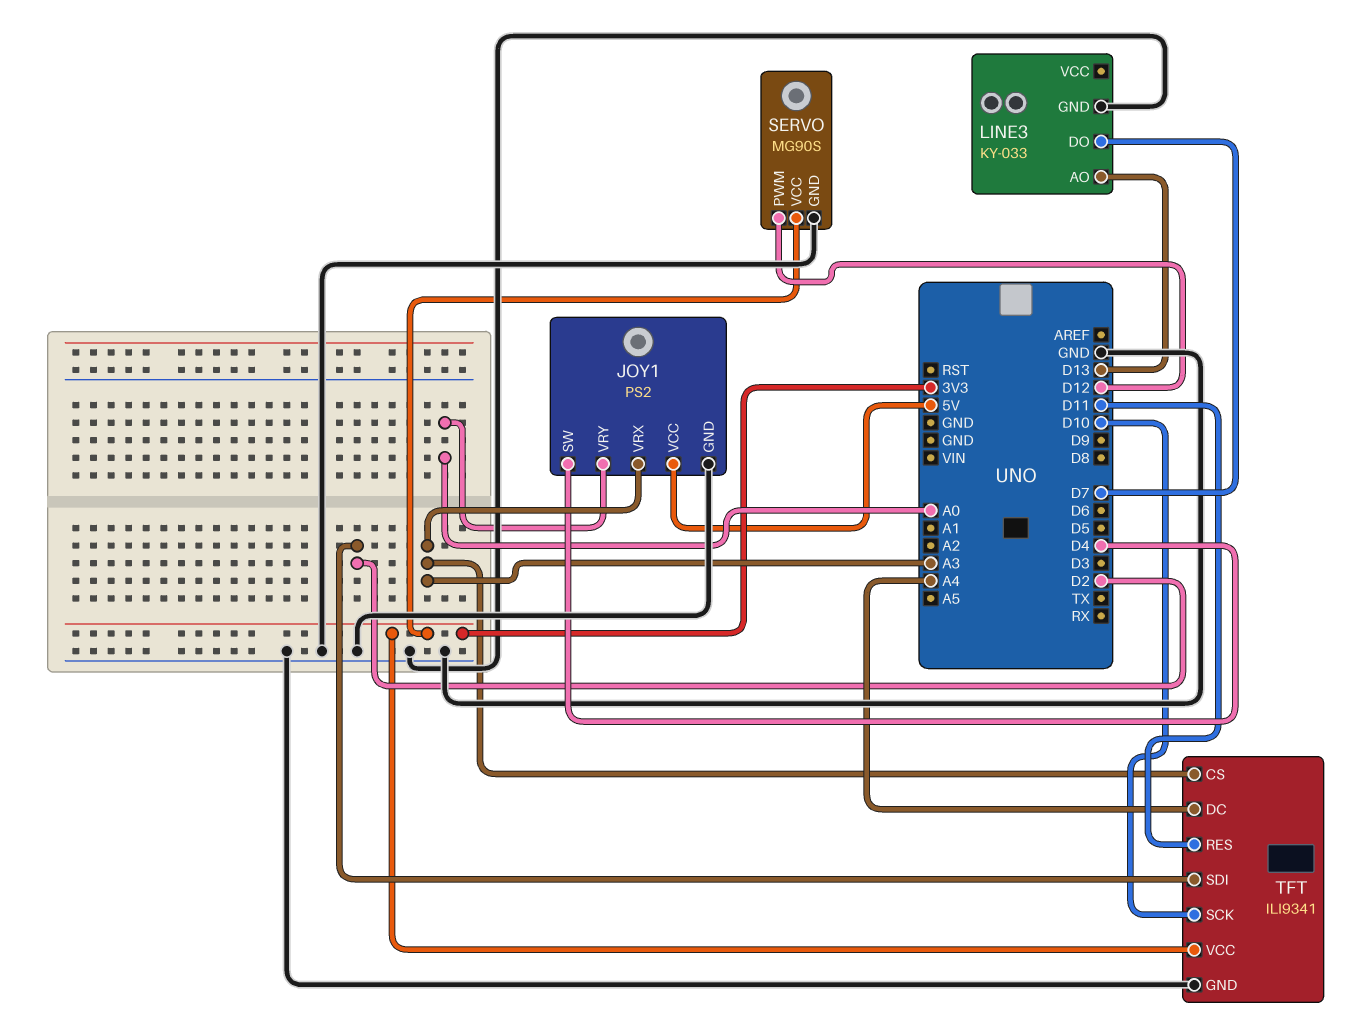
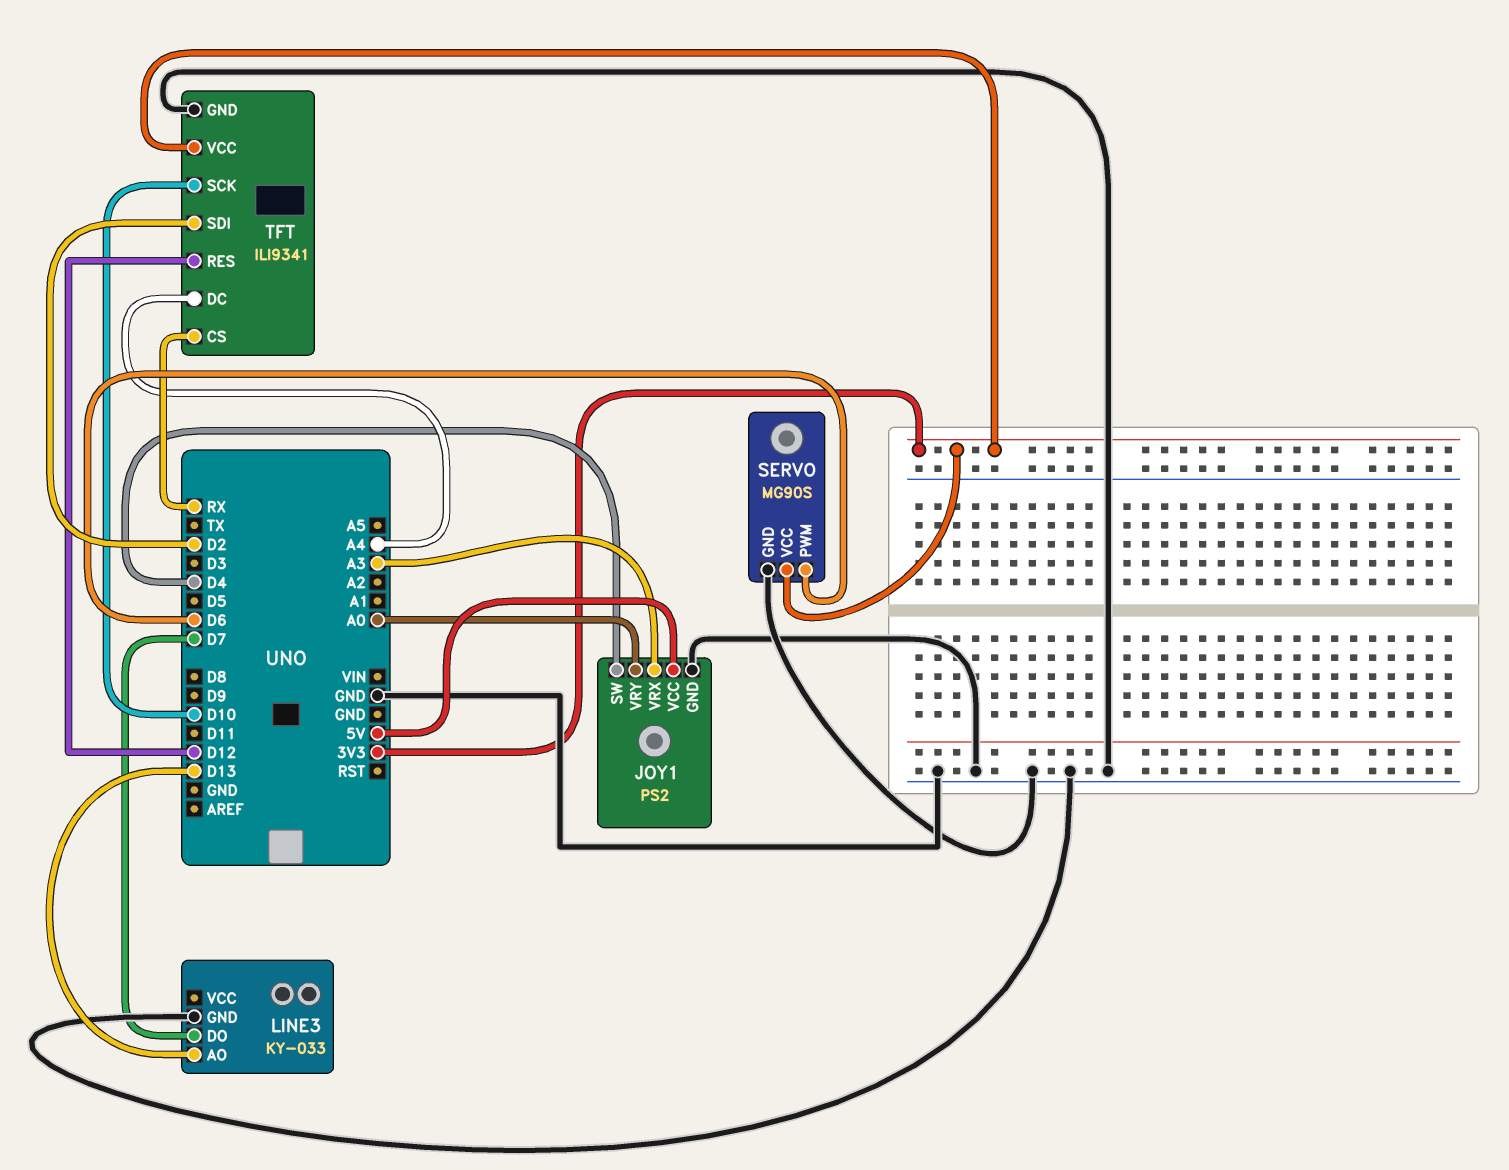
SERVO pin PWM: D12 -> D6
TFT pin CS: A3 -> RX
TFT pin RES: D11 -> D12

